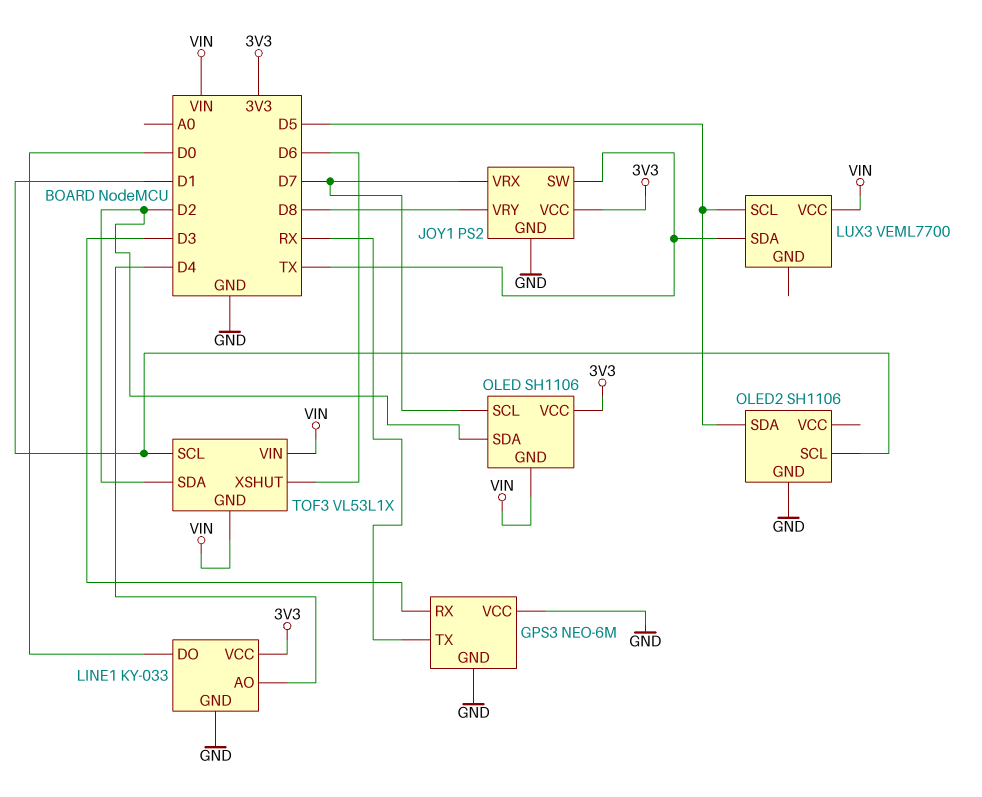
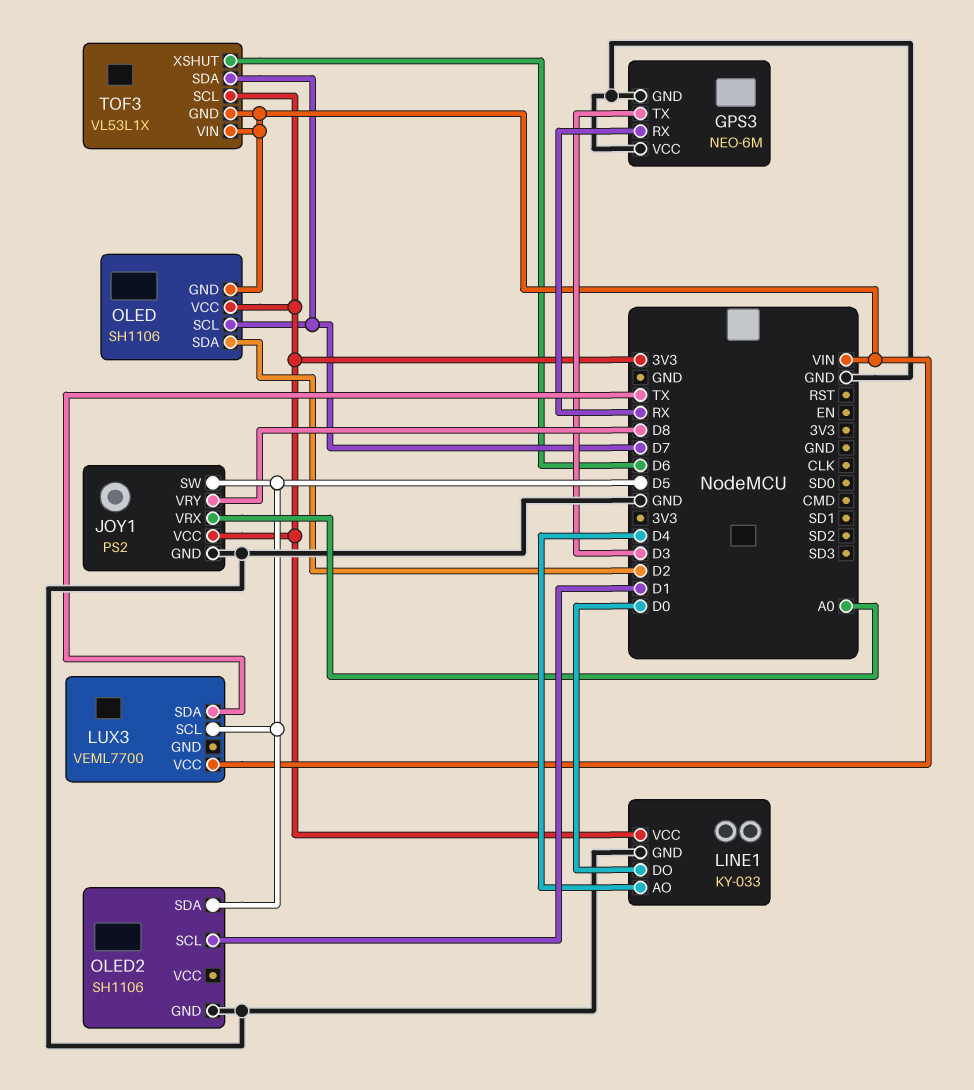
GPS3 pin RX: D3 -> RX
GPS3 pin TX: RX -> D3
JOY1 pin SW: TX -> D5
JOY1 pin VRX: D7 -> A0
TOF3 pin SCL: D1 -> 3V3
TOF3 pin SDA: D2 -> D7

